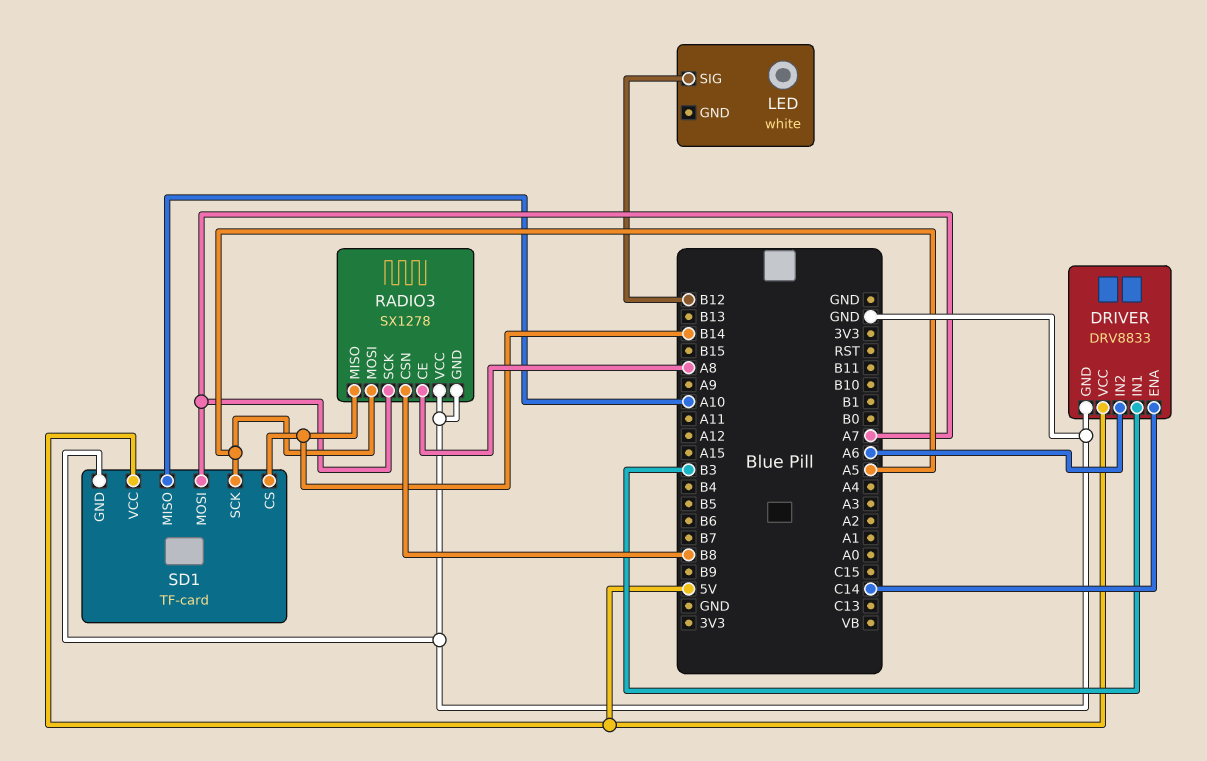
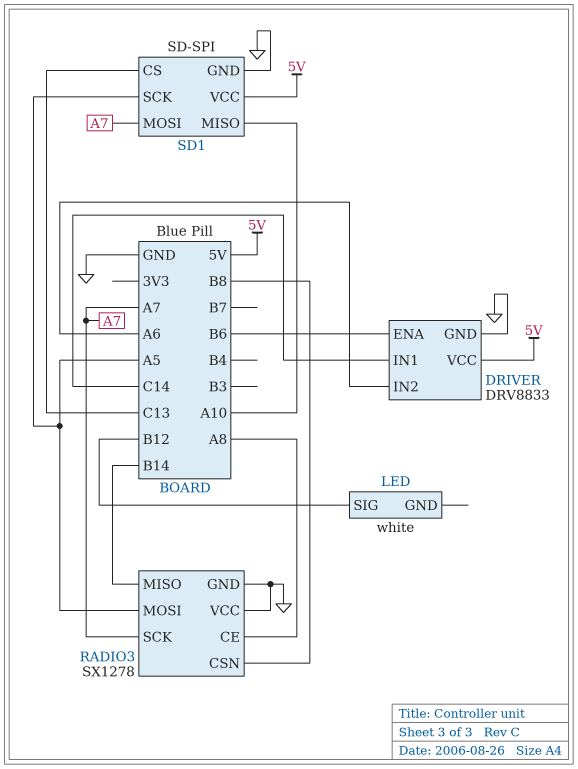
DRIVER pin ENA: C14 -> B6
DRIVER pin IN1: B3 -> C14
SD1: TF-card -> SD-SPI
SD1 pin CS: B14 -> C13

